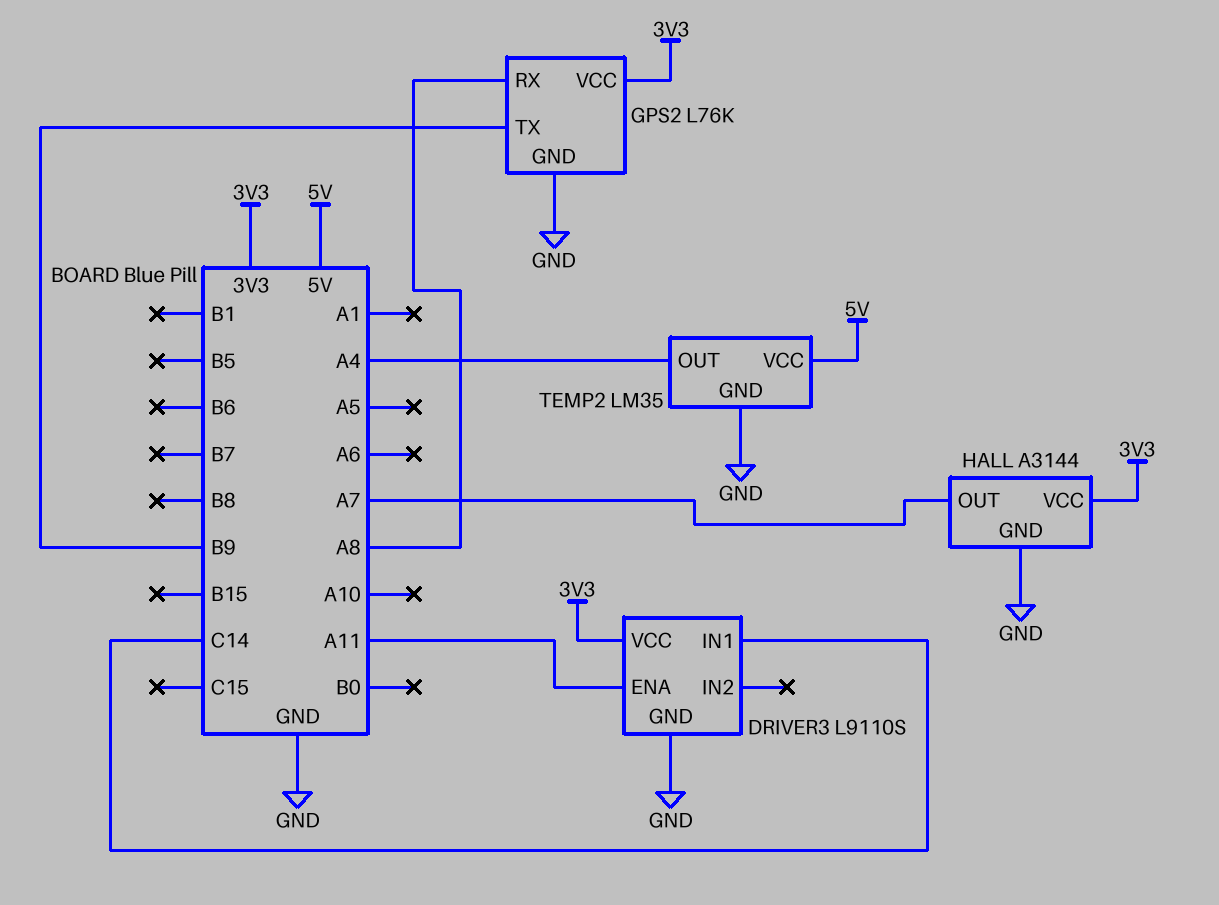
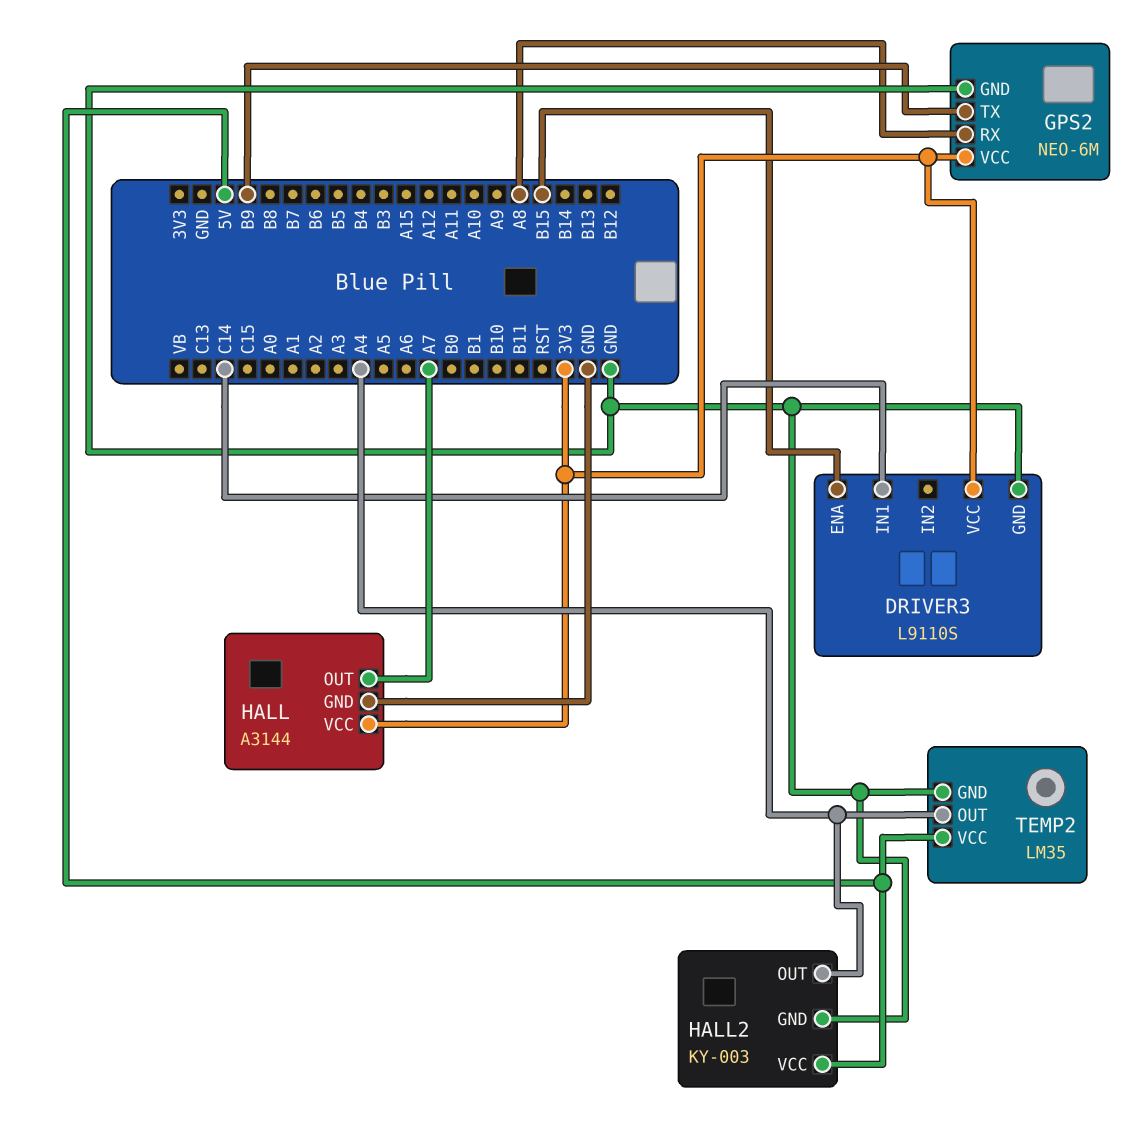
DRIVER3 pin ENA: A11 -> B15
GPS2: L76K -> NEO-6M
HALL2: none -> KY-003
HALL2 pin GND: none -> GND
HALL2 pin OUT: none -> A4
HALL2 pin VCC: none -> 5V

